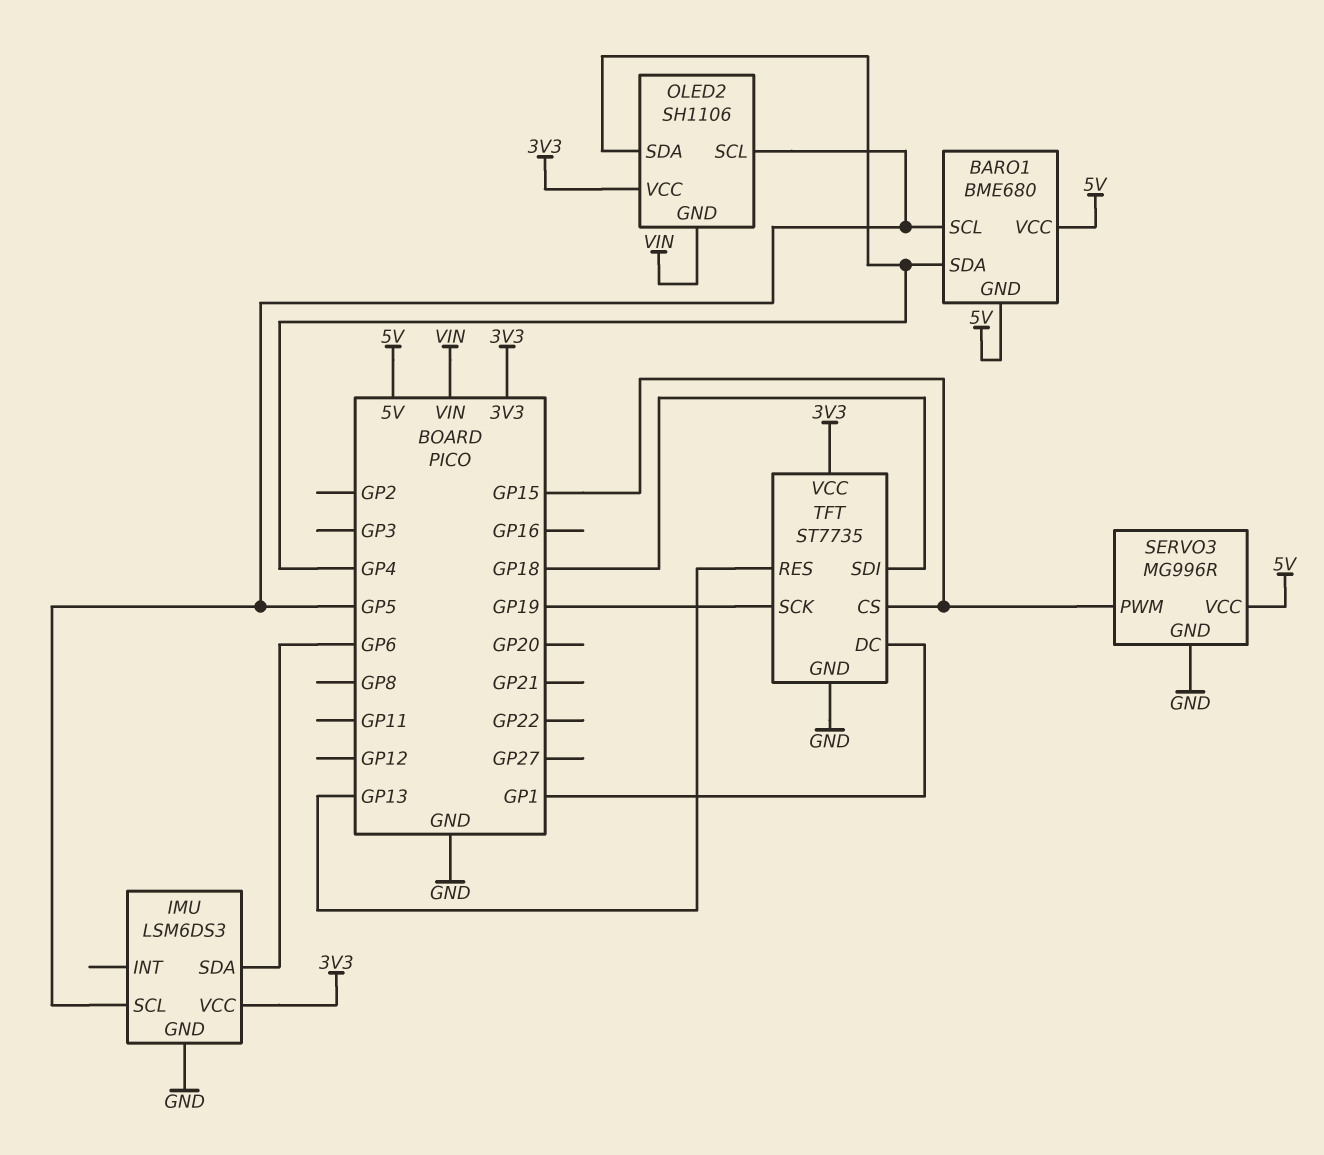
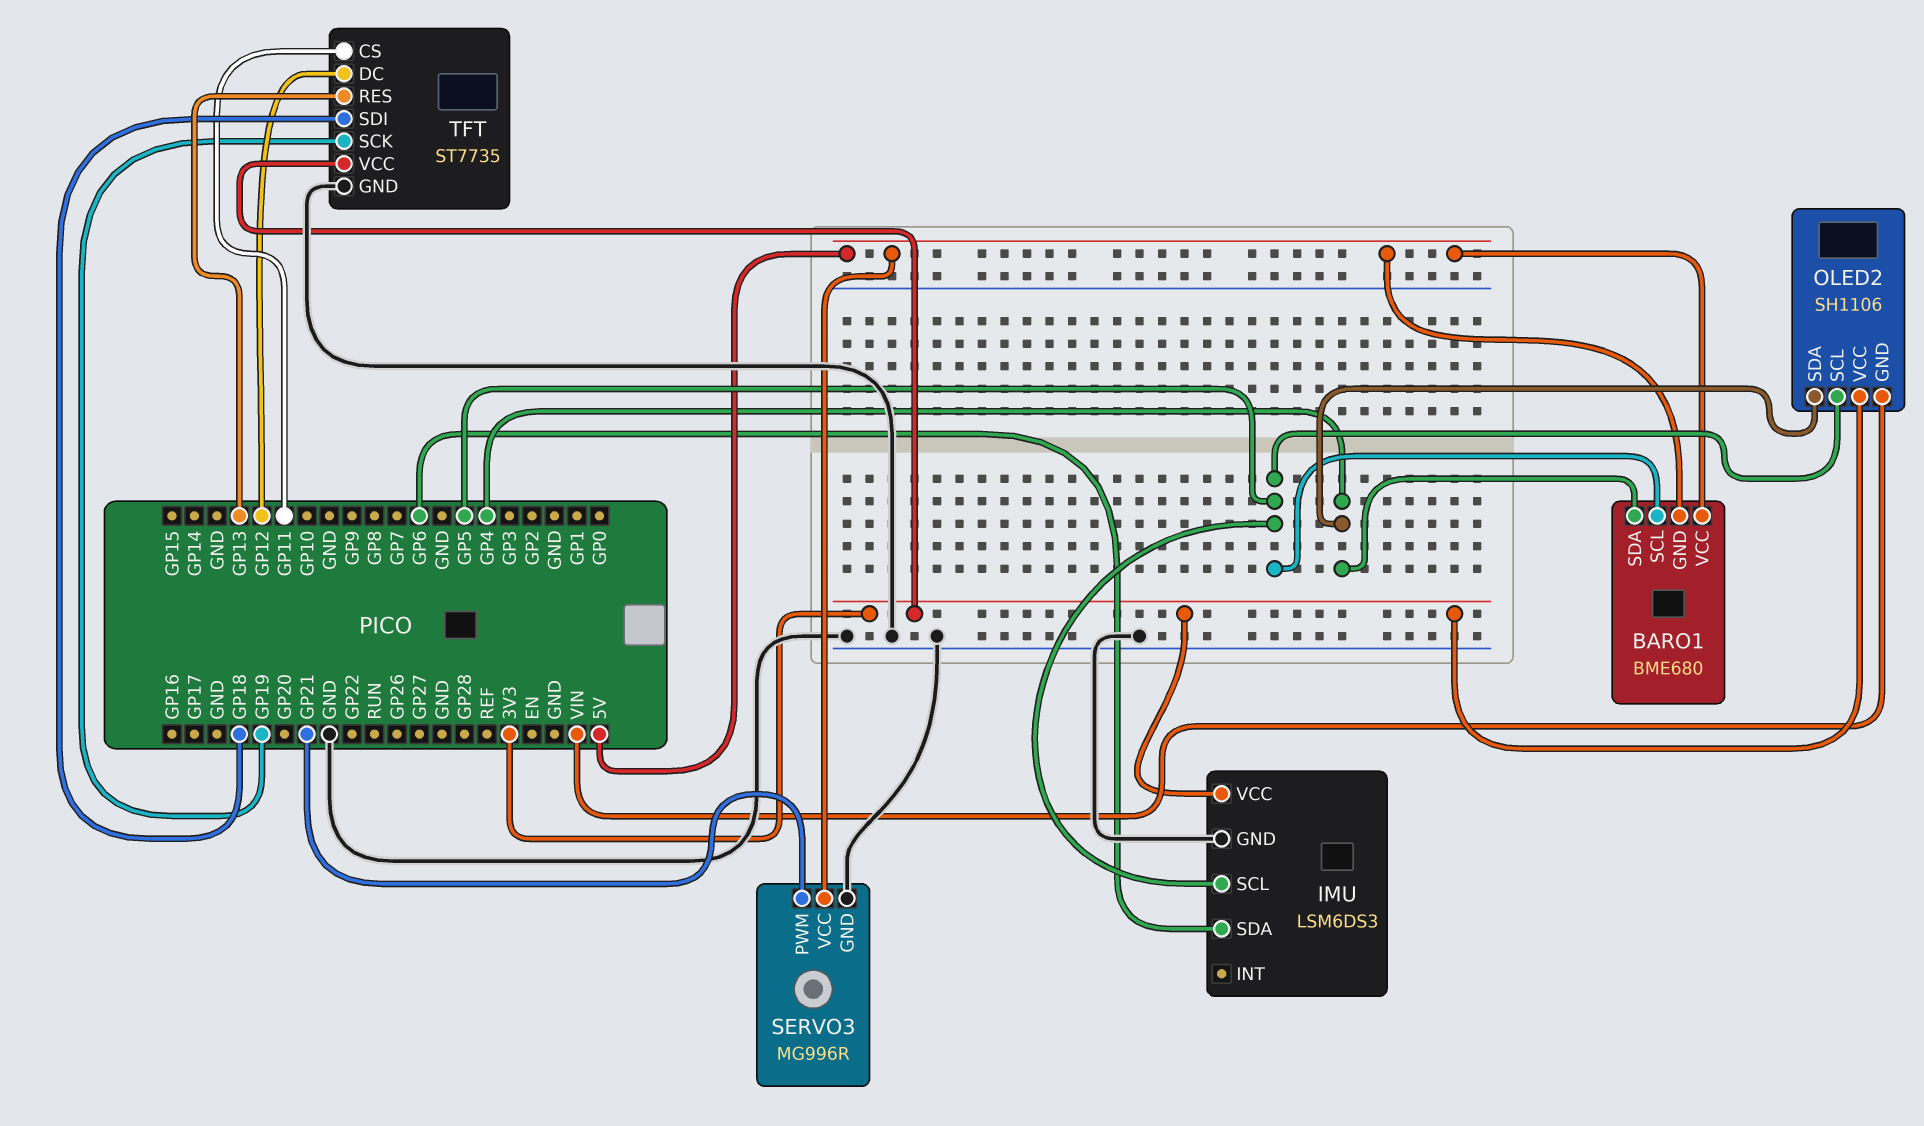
SERVO3 pin PWM: GP15 -> GP21
TFT pin CS: GP15 -> GP11
TFT pin DC: GP1 -> GP12

